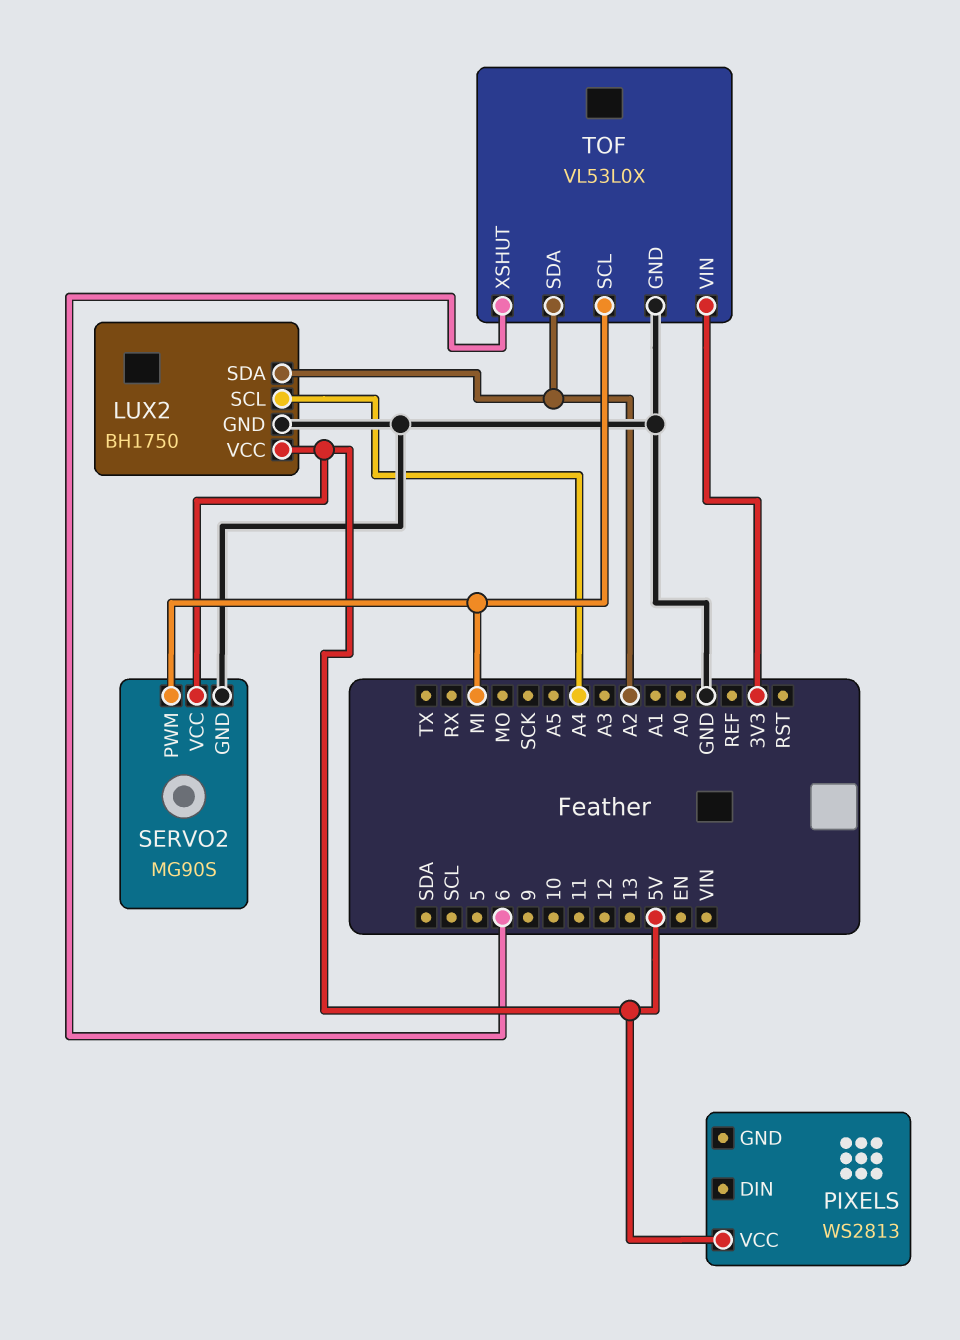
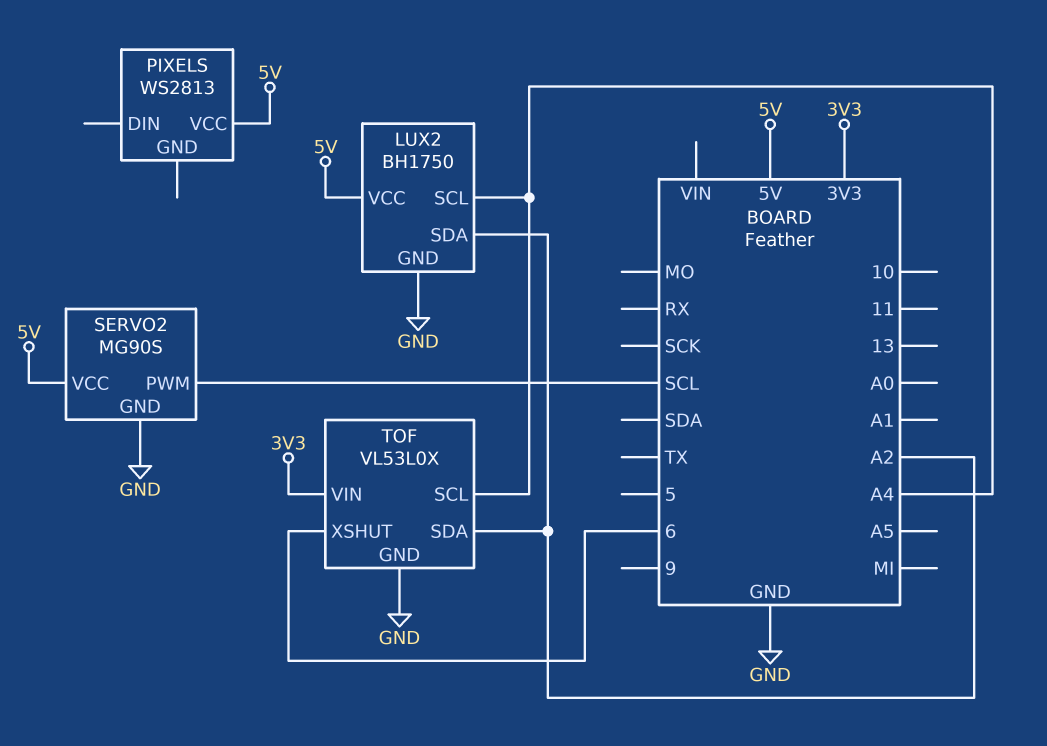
SERVO2 pin PWM: MI -> SCL
TOF pin SCL: MI -> A4

